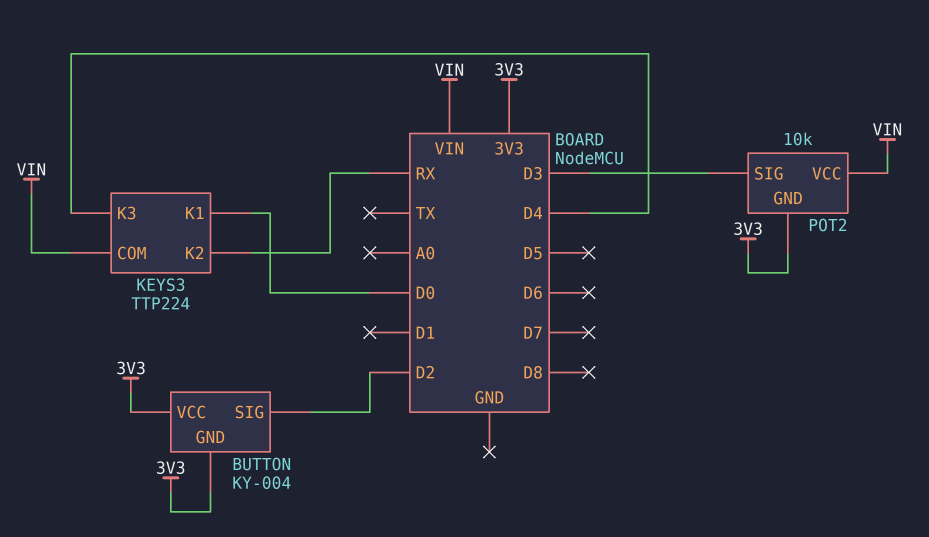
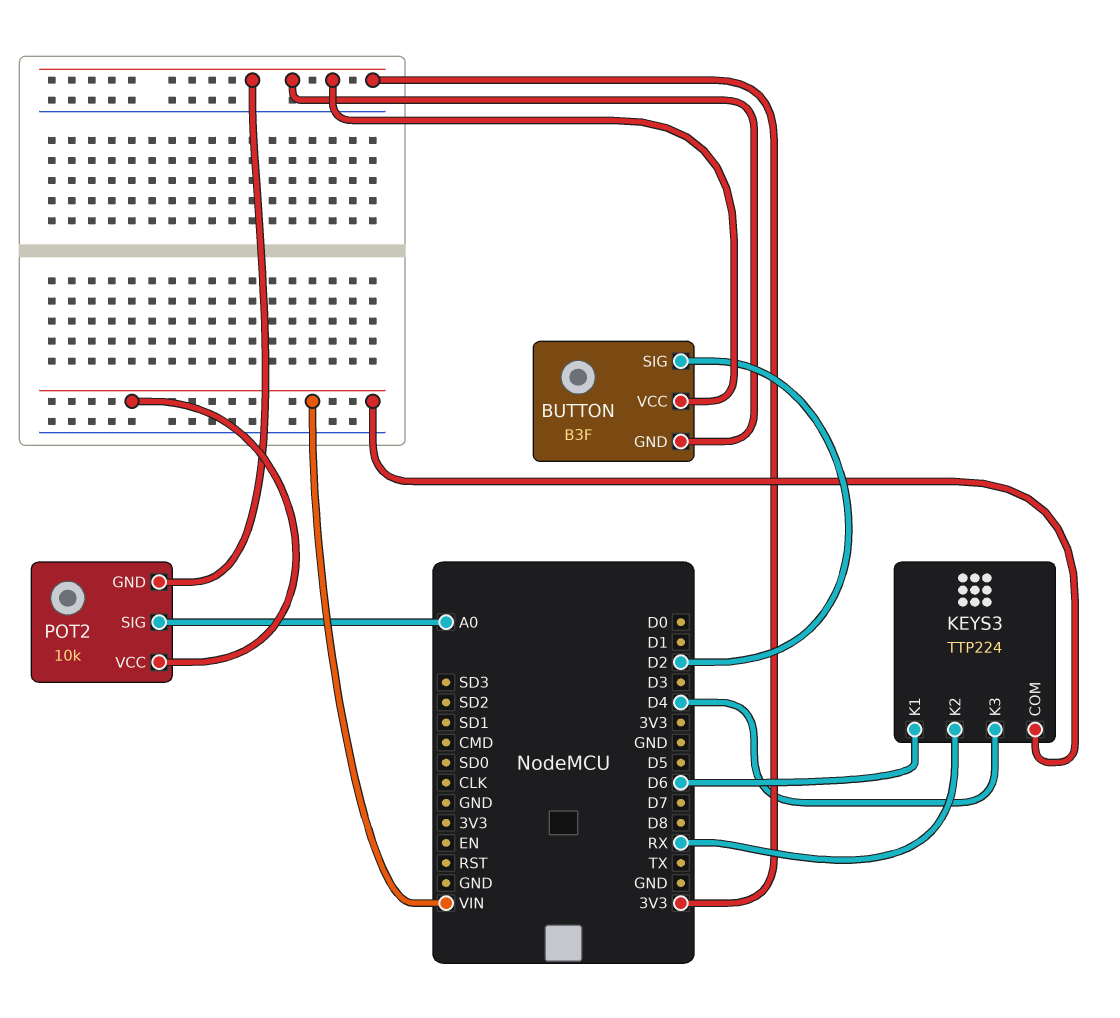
BUTTON: KY-004 -> B3F
KEYS3 pin K1: D0 -> D6
POT2 pin SIG: D3 -> A0

